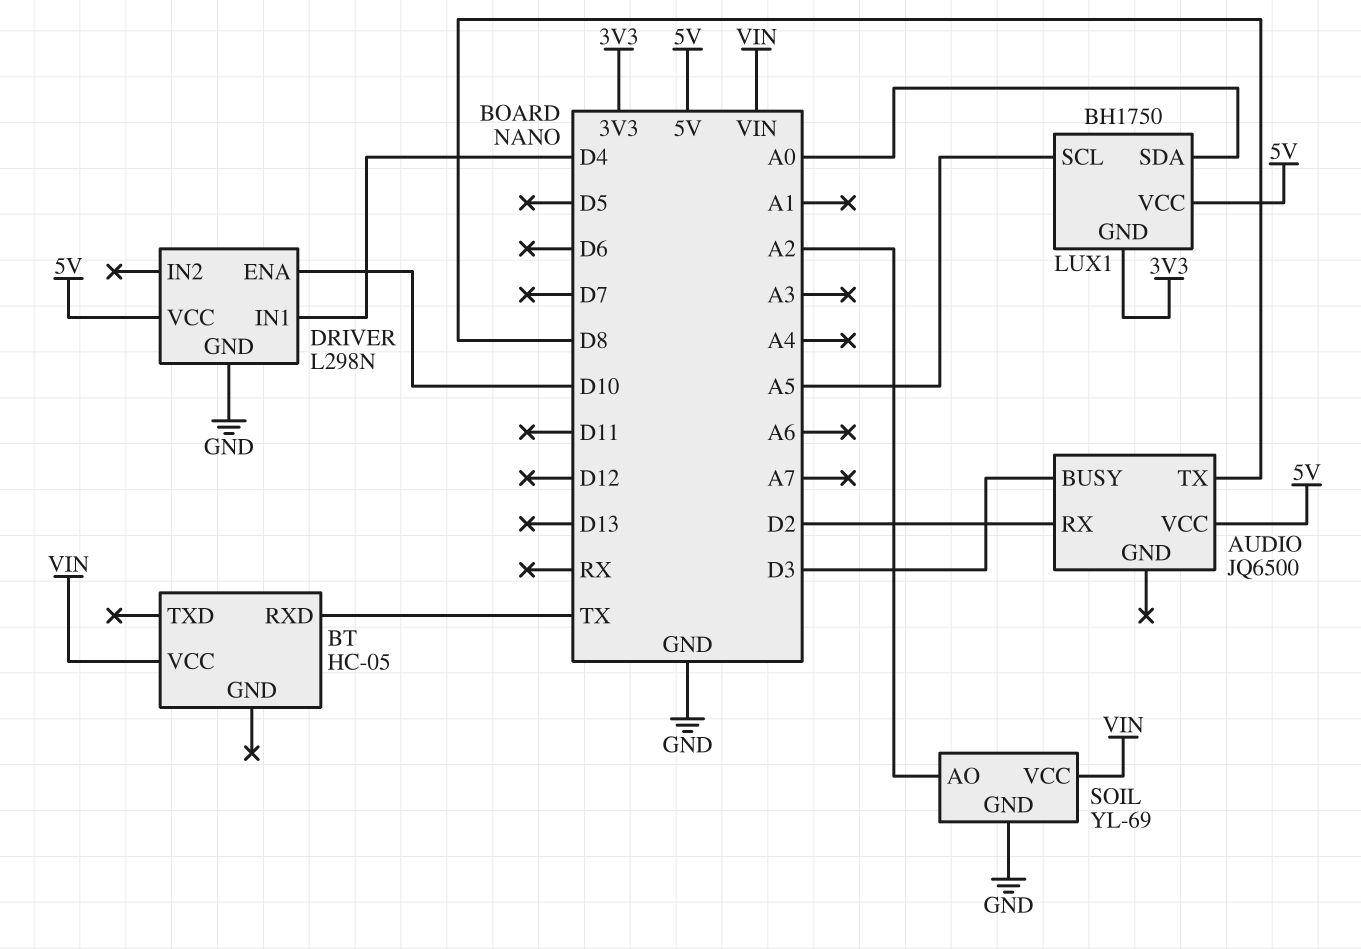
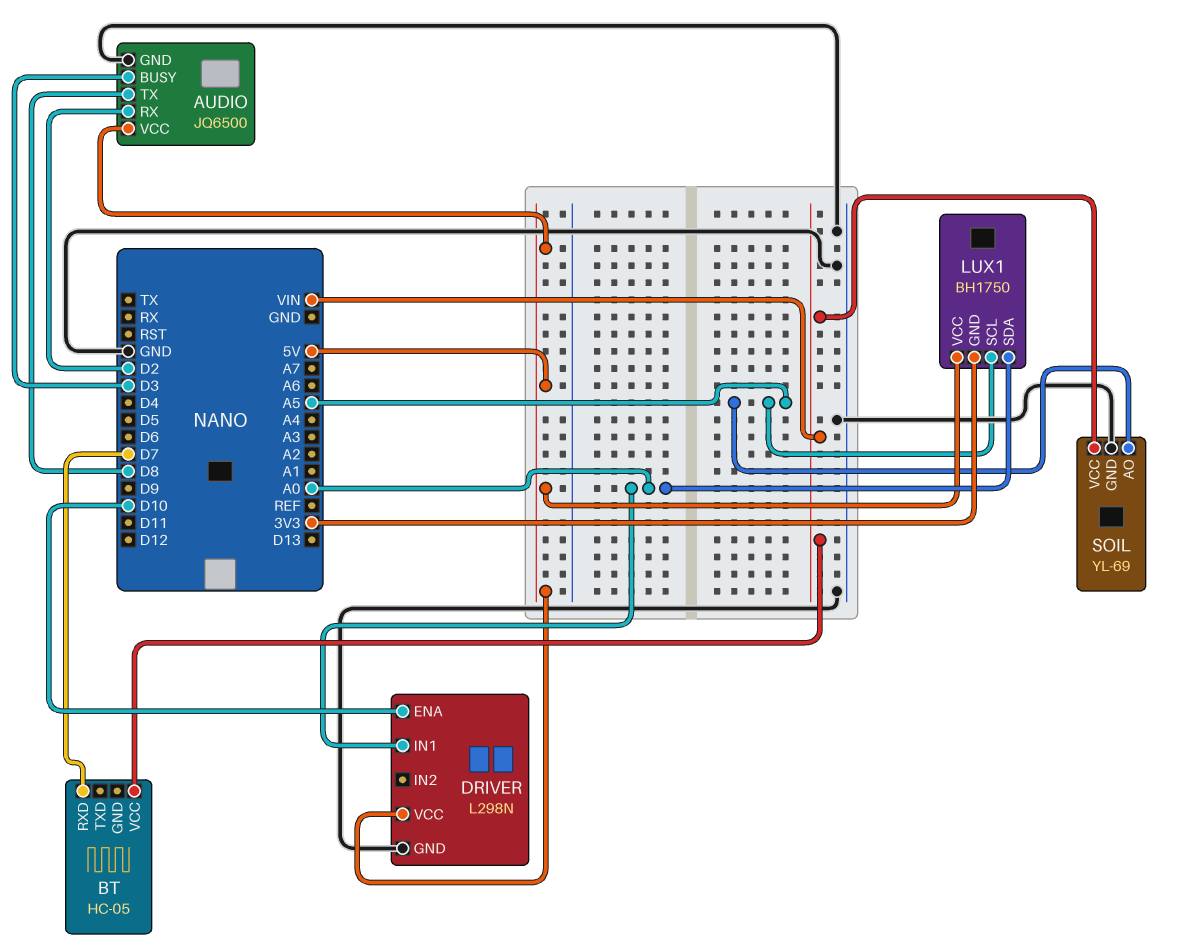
AUDIO pin GND: none -> GND
BT pin RXD: TX -> D7
DRIVER pin IN1: D4 -> A0
SOIL pin AO: A2 -> A5

